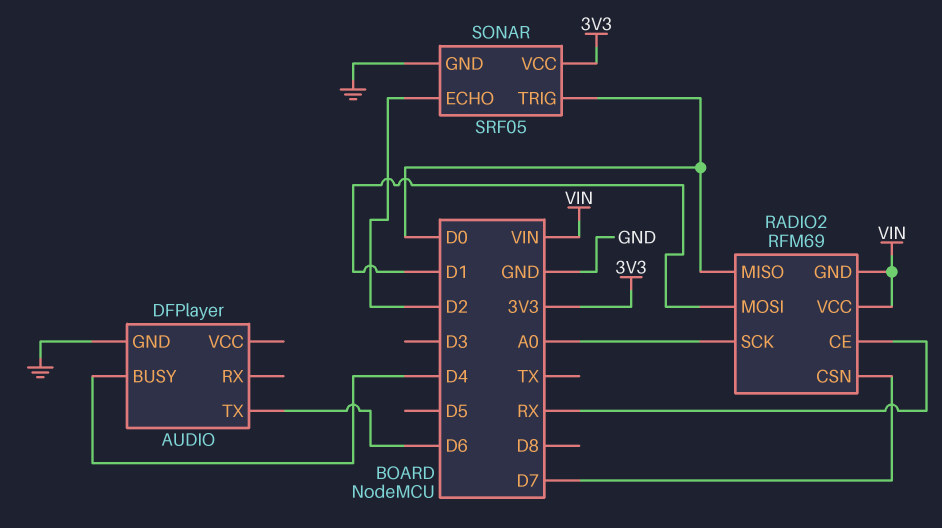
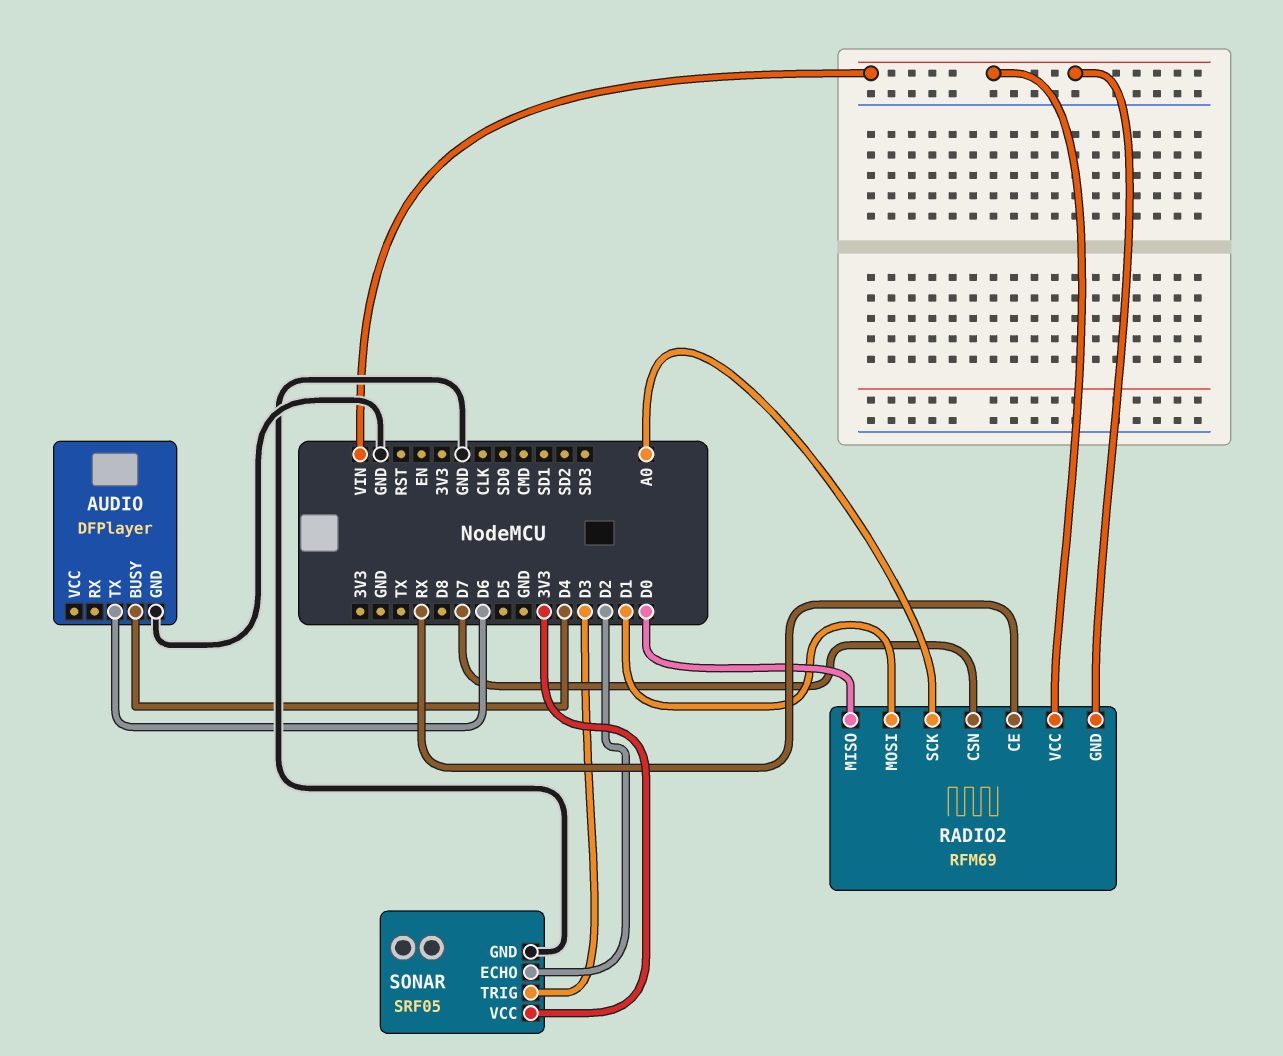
SONAR pin TRIG: D0 -> D3

